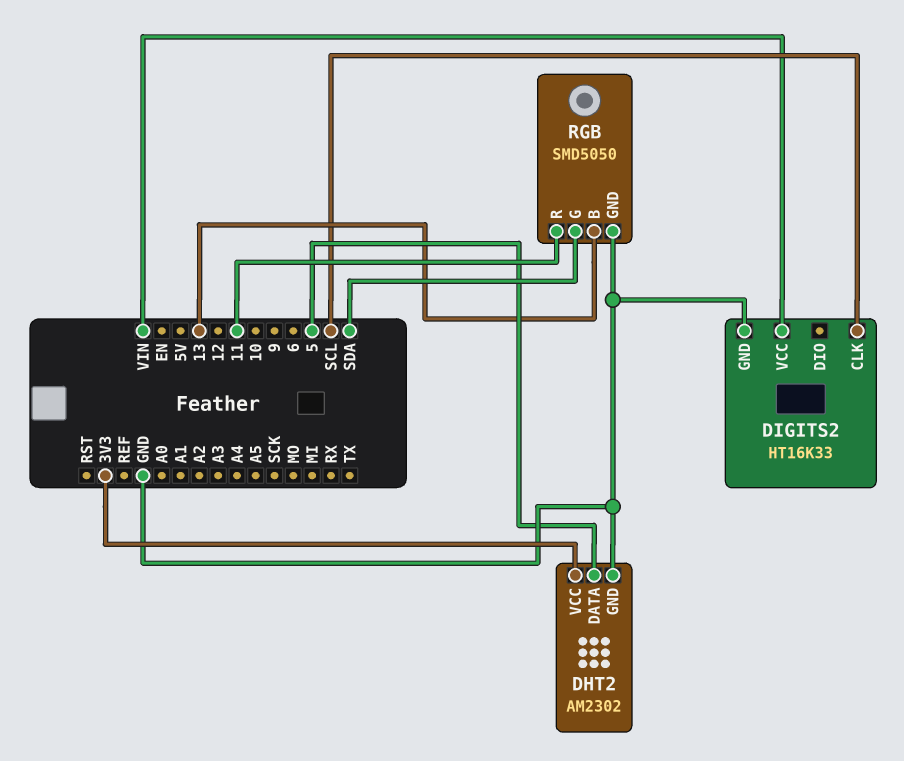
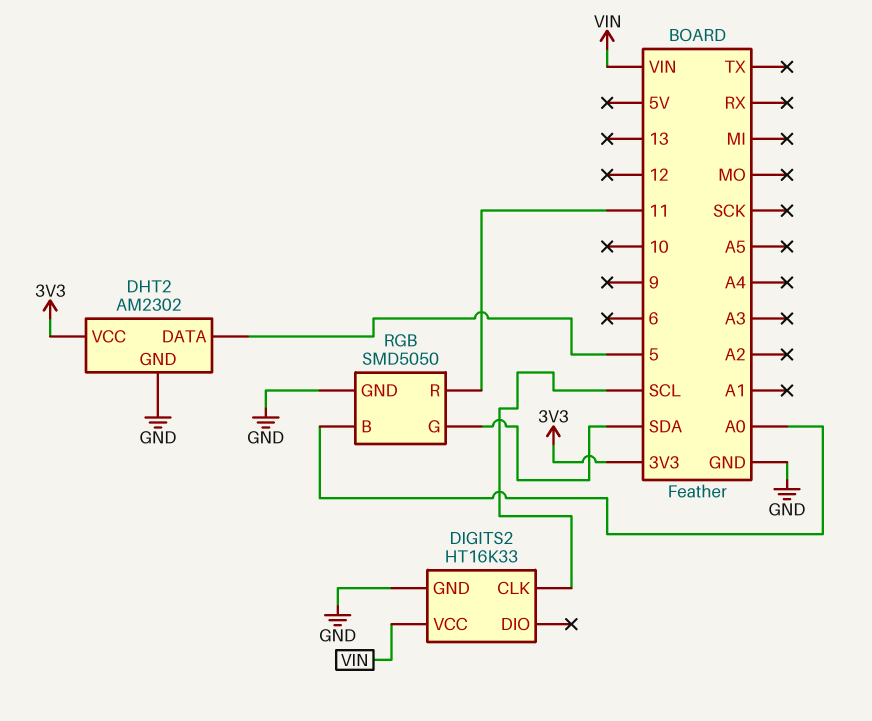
RGB pin B: 13 -> A0

